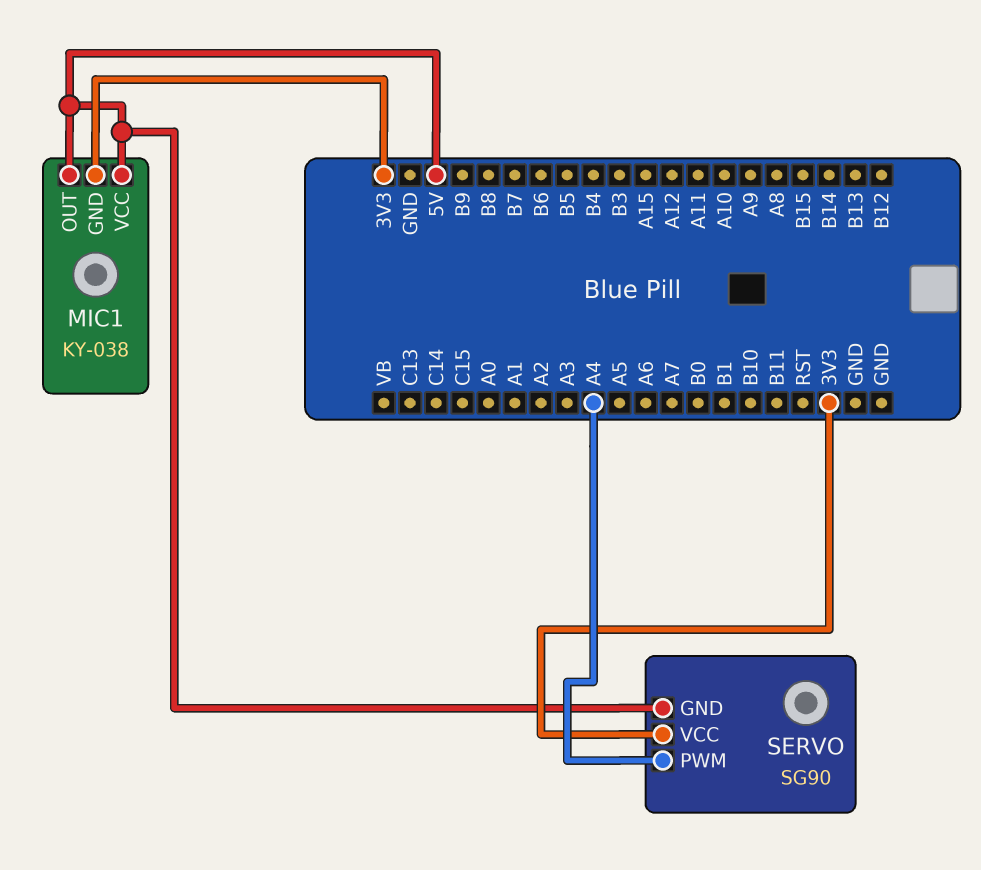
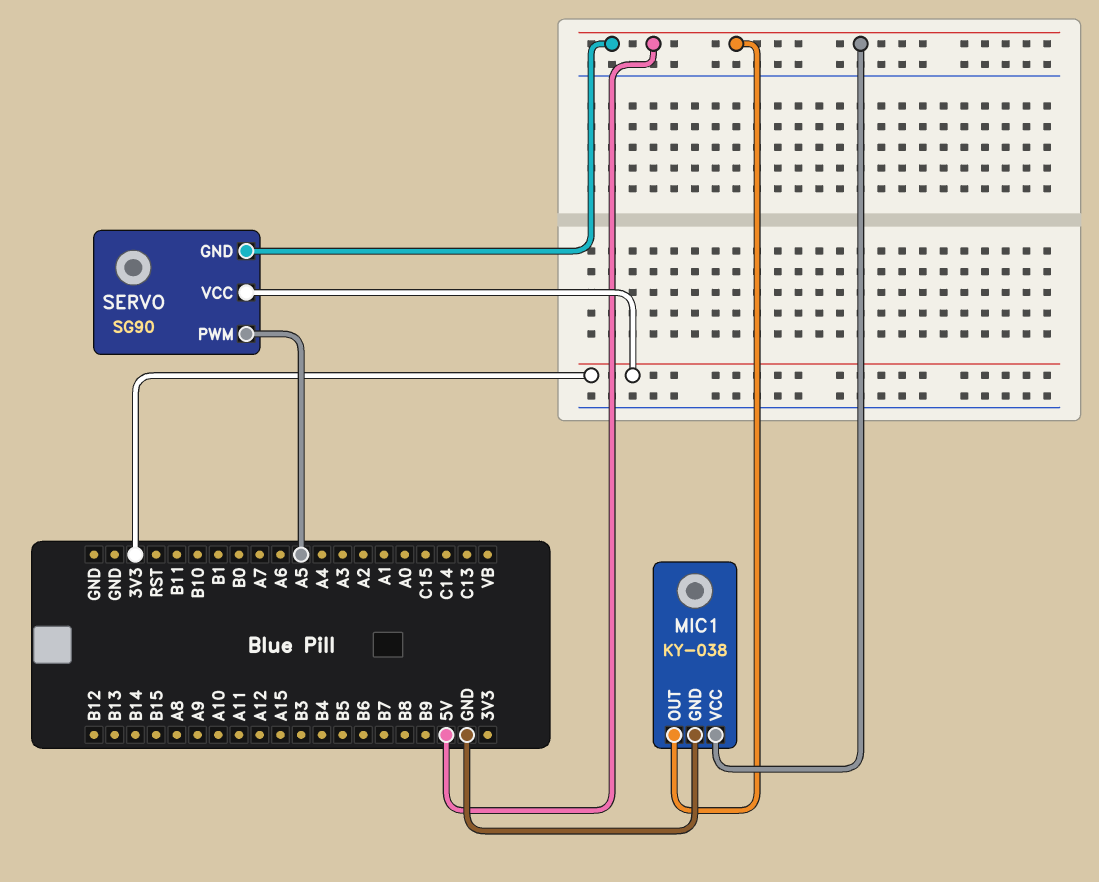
MIC1 pin GND: 3V3 -> GND
SERVO pin PWM: A4 -> A5

